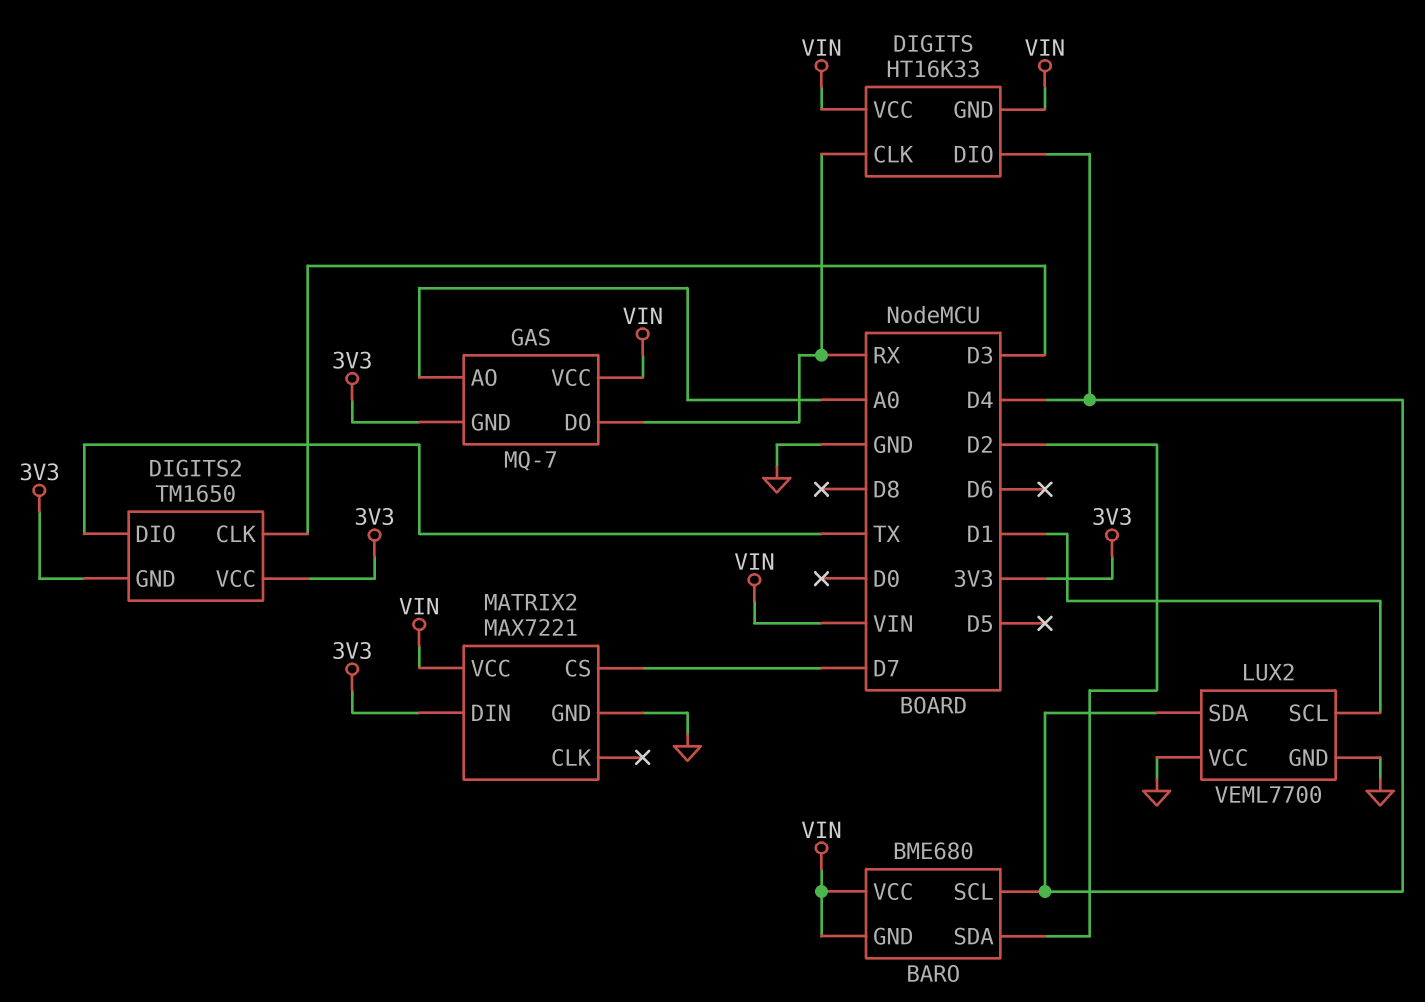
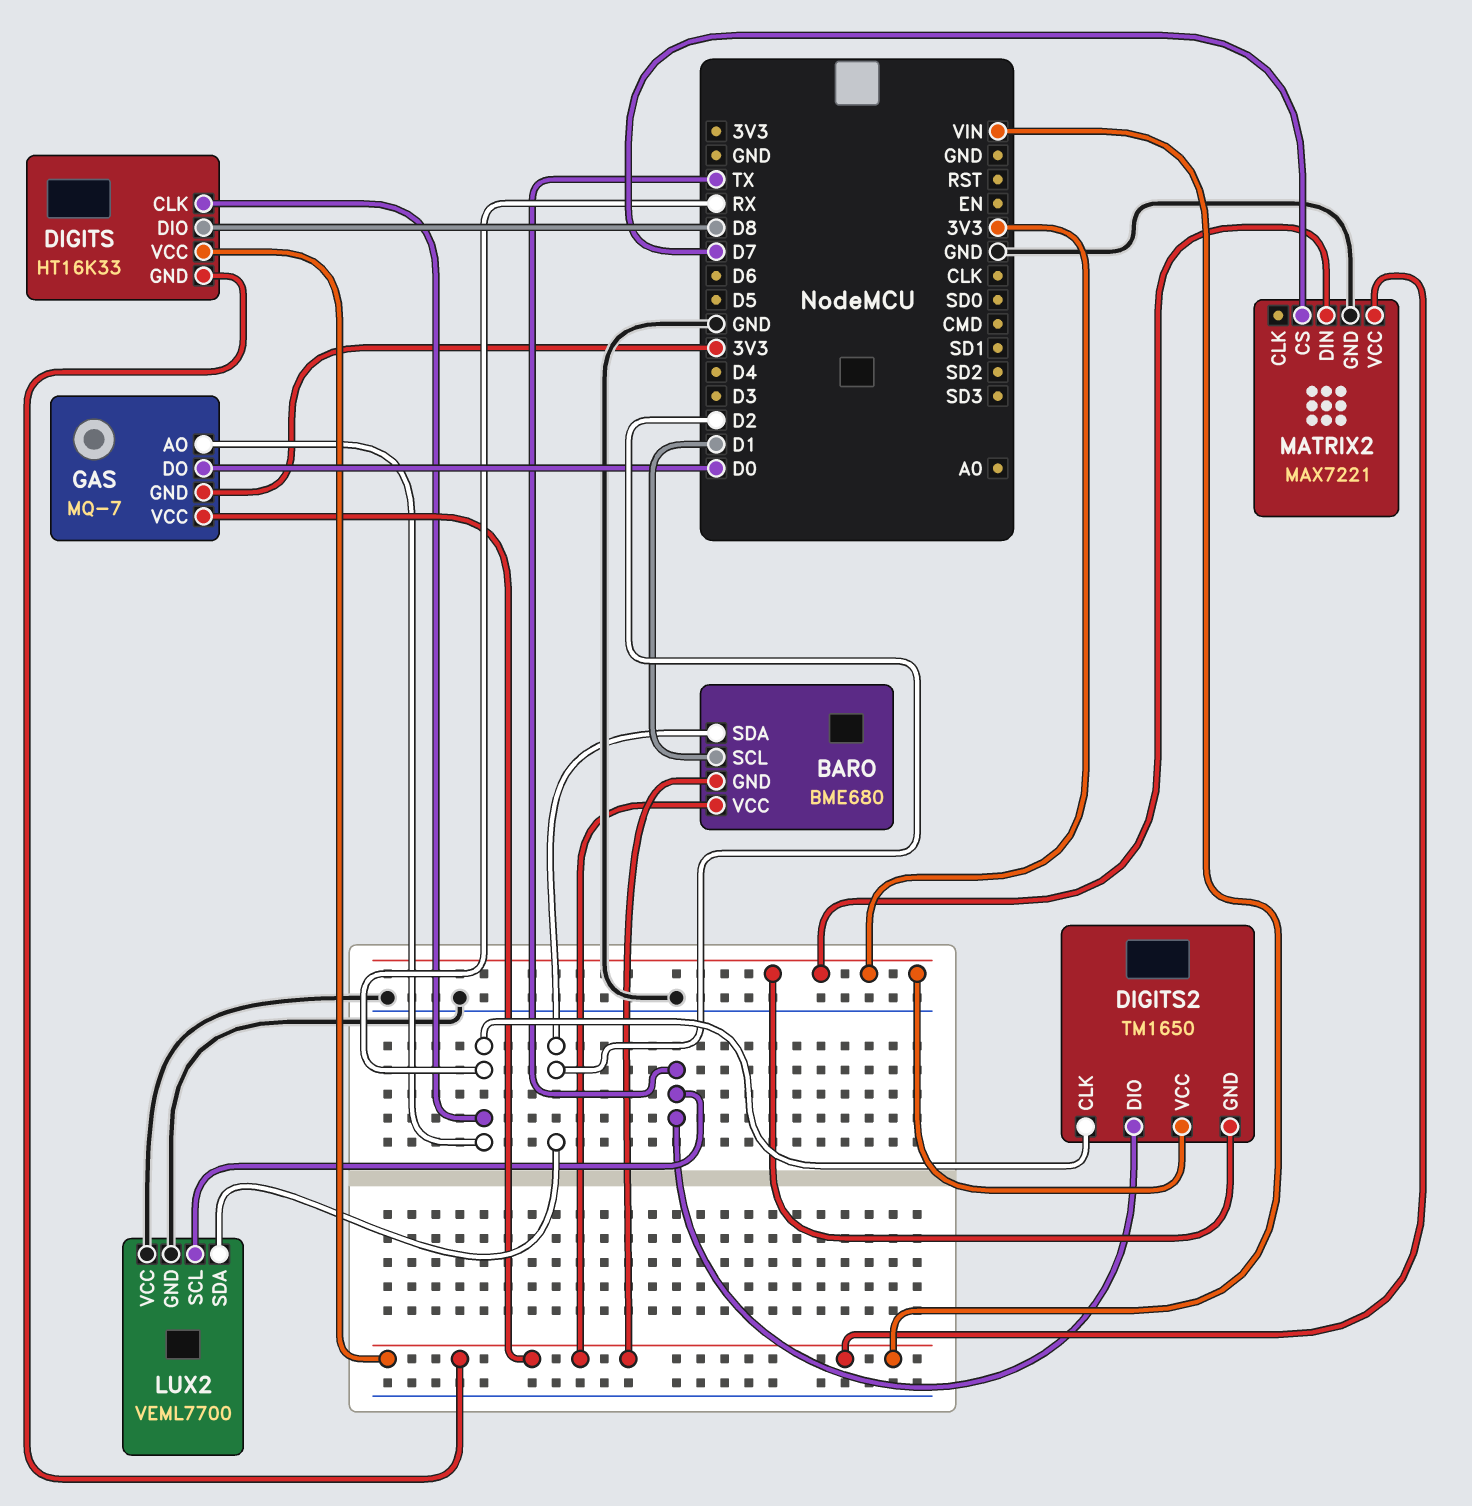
BARO pin SCL: D4 -> D1
DIGITS pin DIO: D4 -> D8
DIGITS2 pin CLK: D3 -> RX
GAS pin AO: A0 -> RX
GAS pin DO: RX -> D0
LUX2 pin SCL: D1 -> TX
LUX2 pin SDA: D4 -> D2

